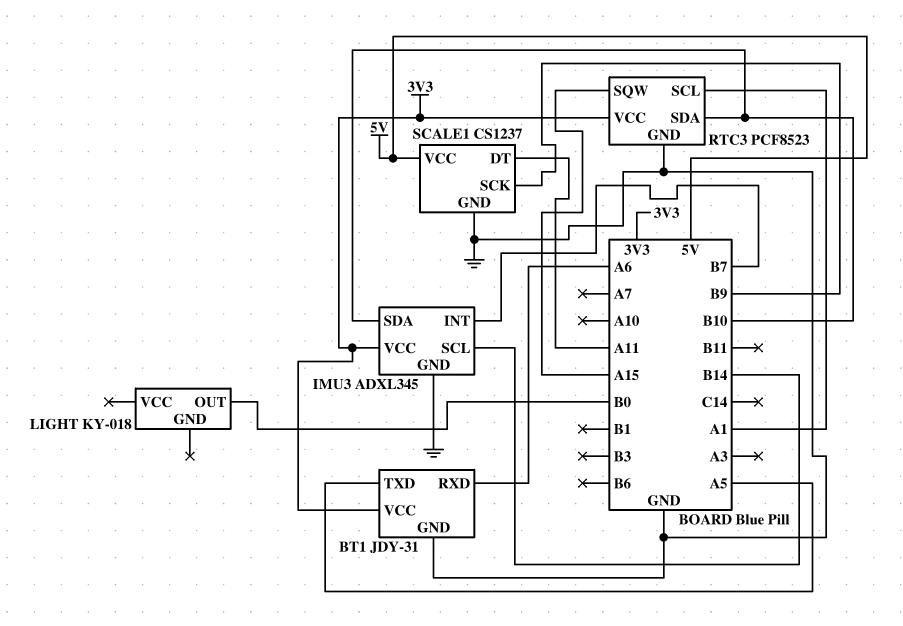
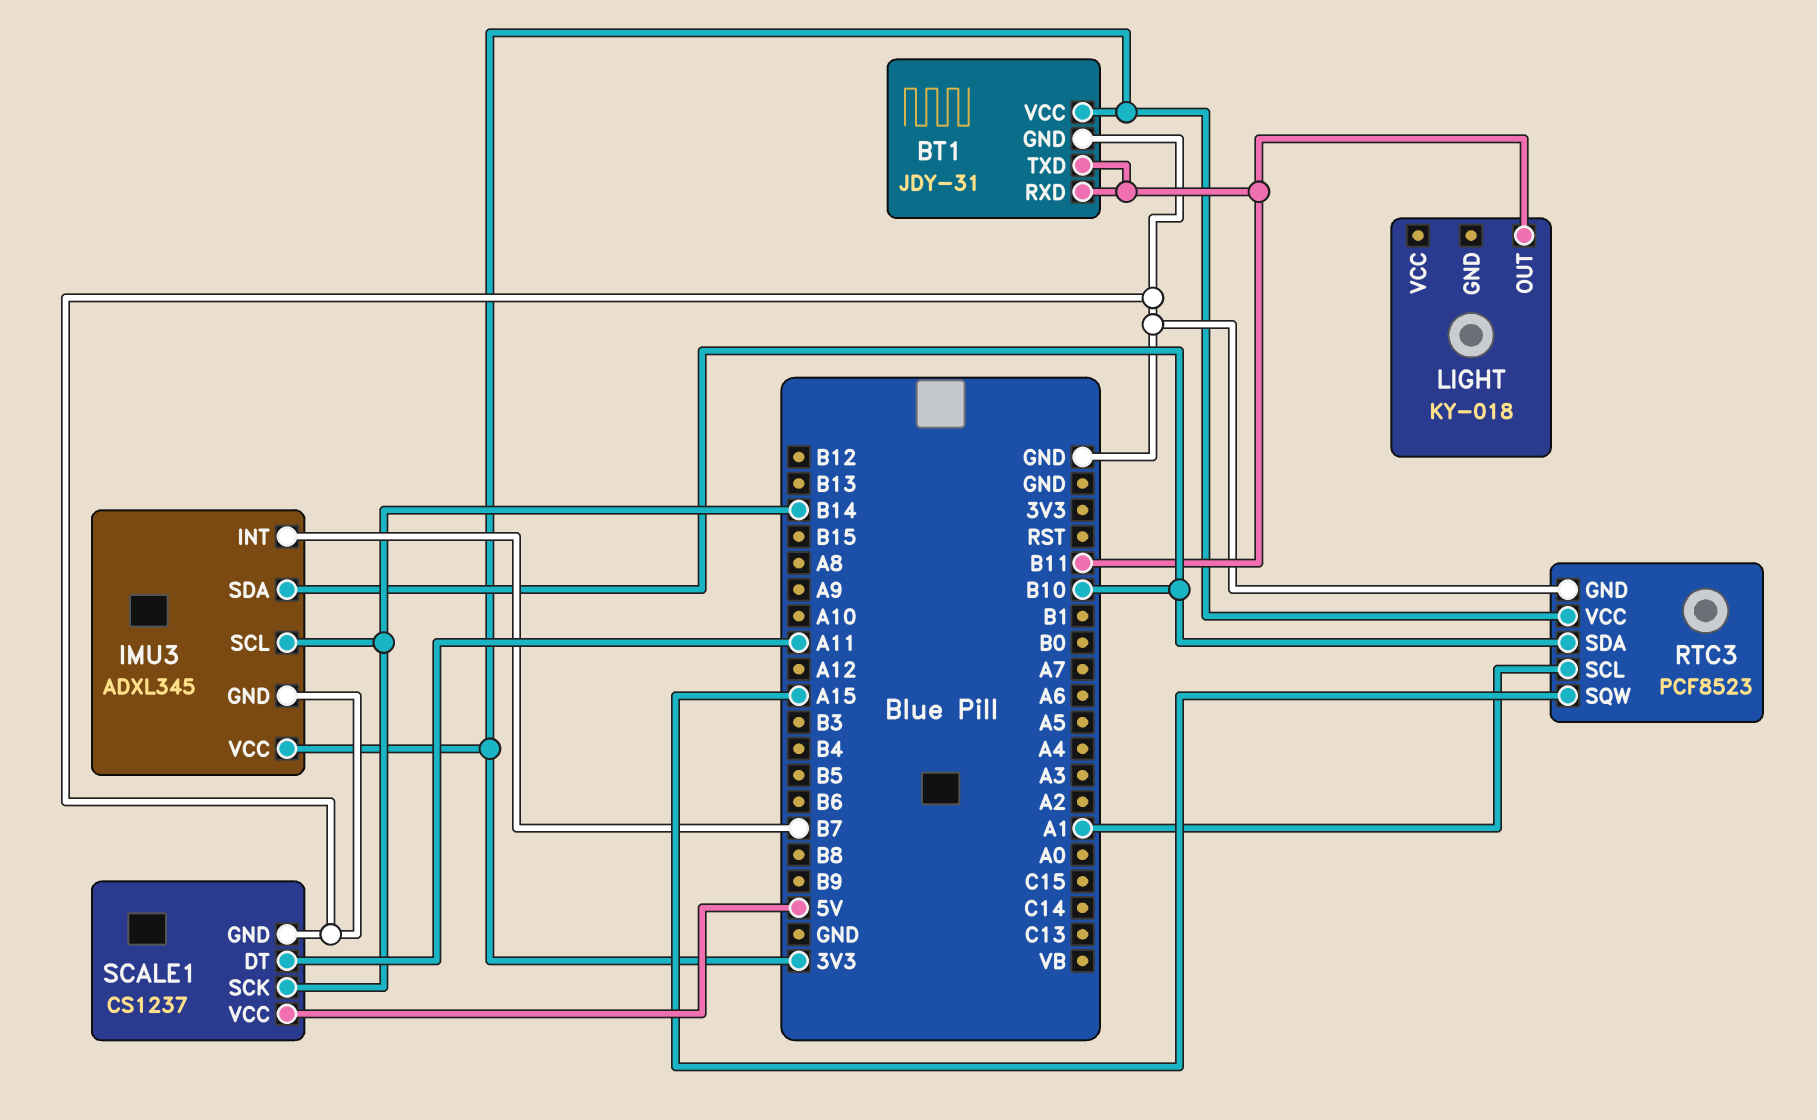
BT1 pin RXD: A6 -> B11
BT1 pin TXD: A5 -> B11
LIGHT pin OUT: B0 -> B11
SCALE1 pin SCK: B9 -> B14

